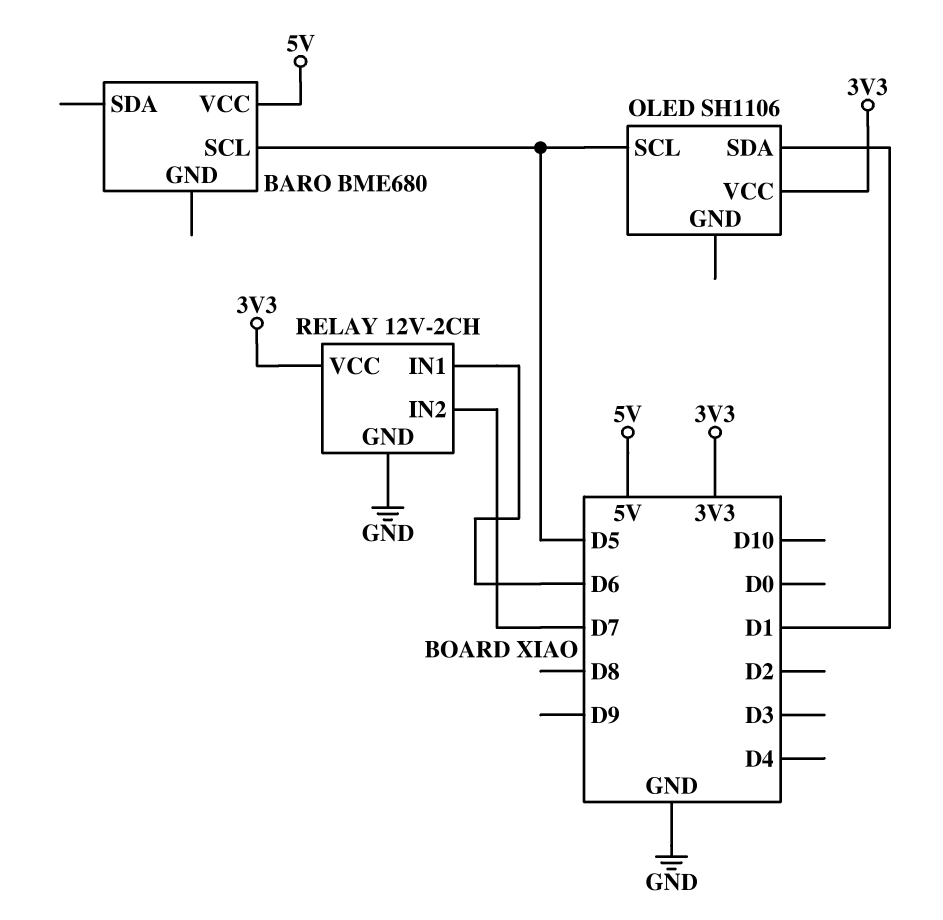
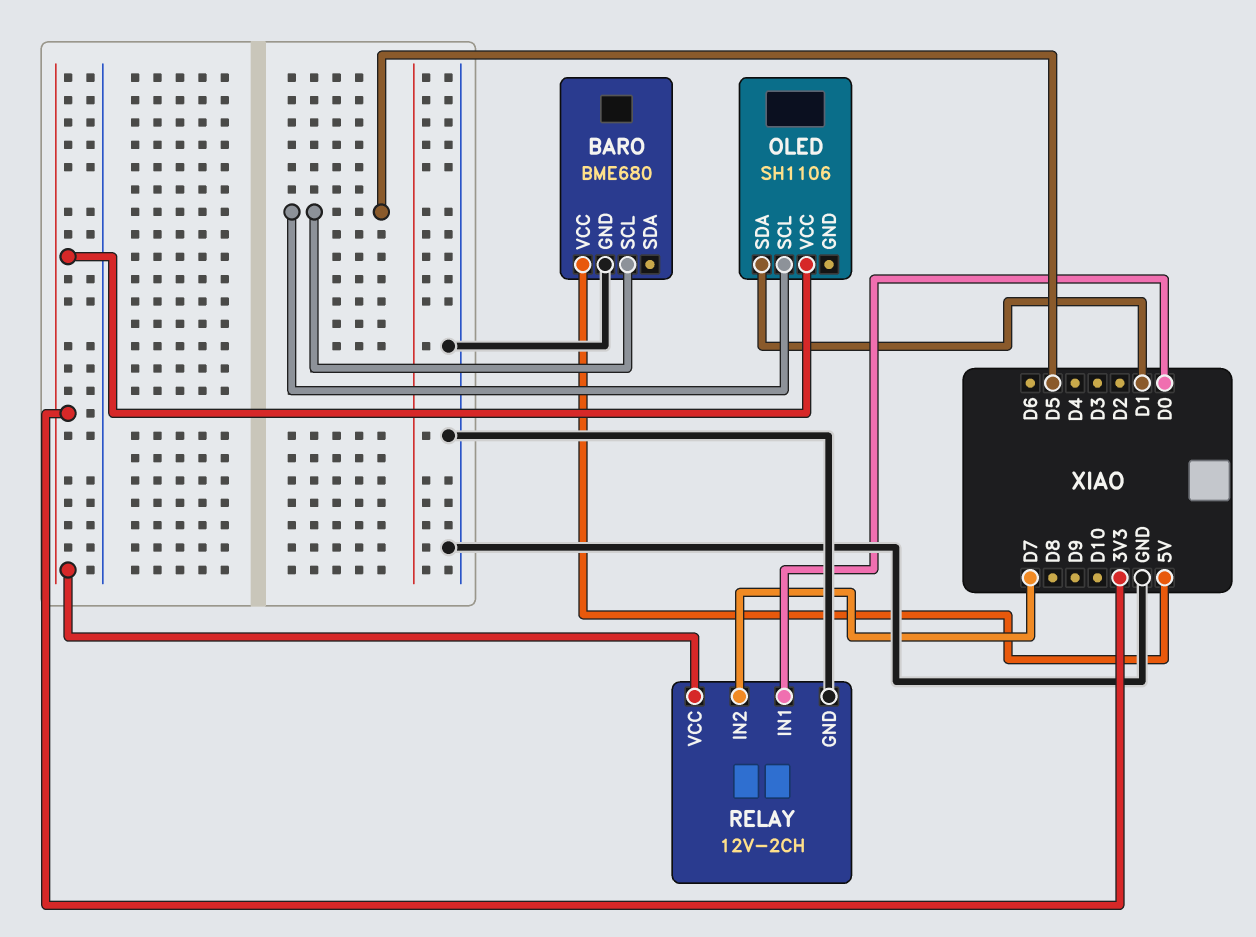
BARO pin GND: none -> GND
RELAY pin IN1: D6 -> D0

